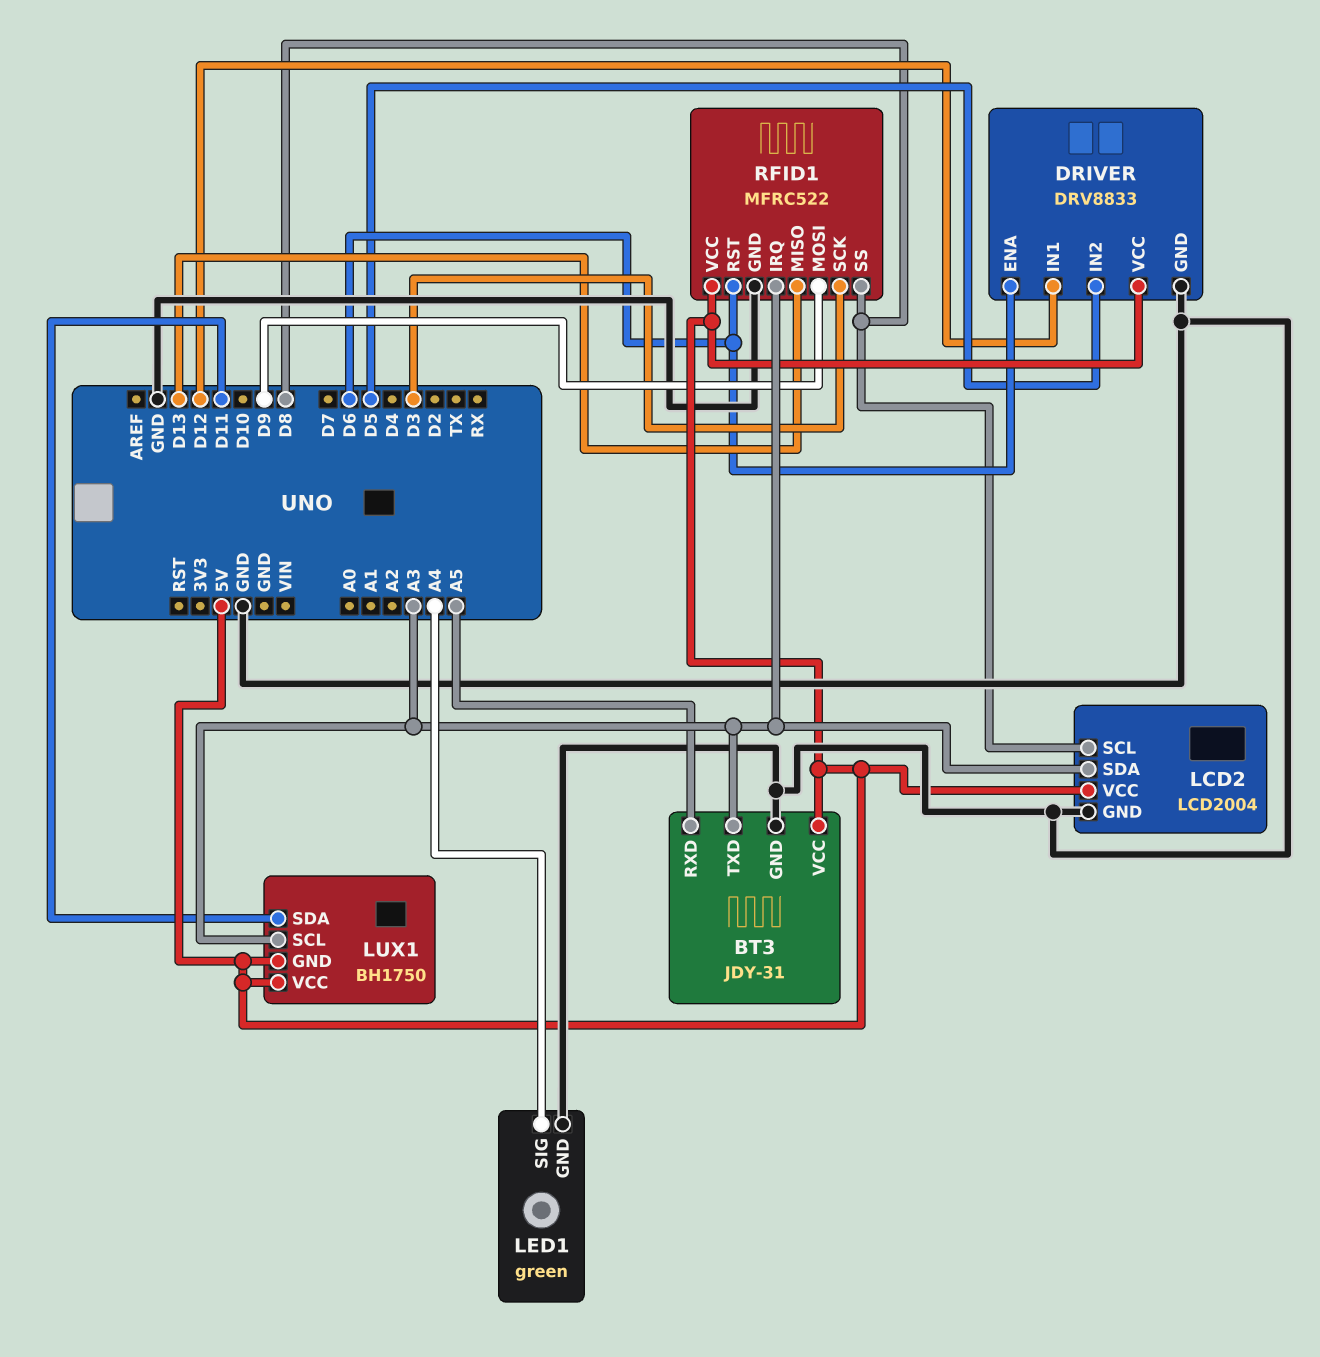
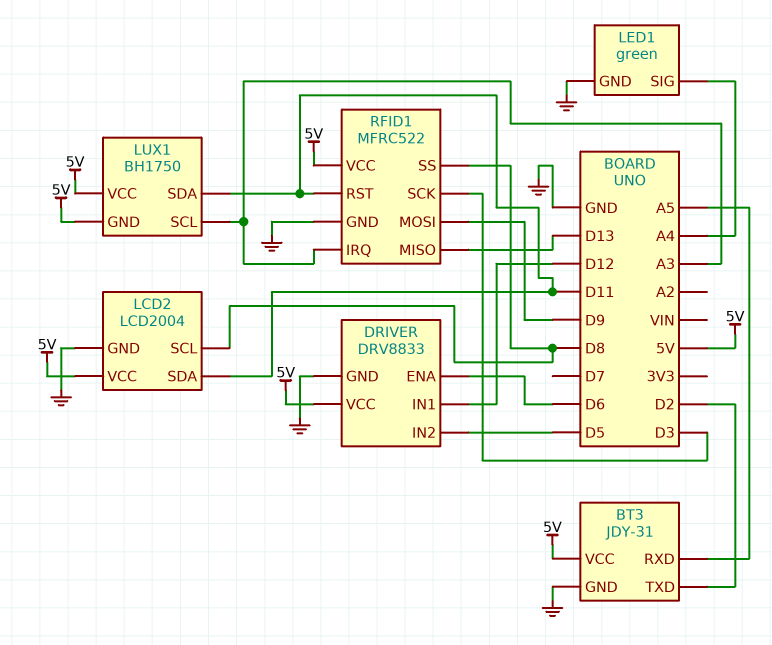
BT3 pin TXD: A3 -> D2
LCD2 pin SDA: A3 -> D11
RFID1 pin RST: D6 -> D11

